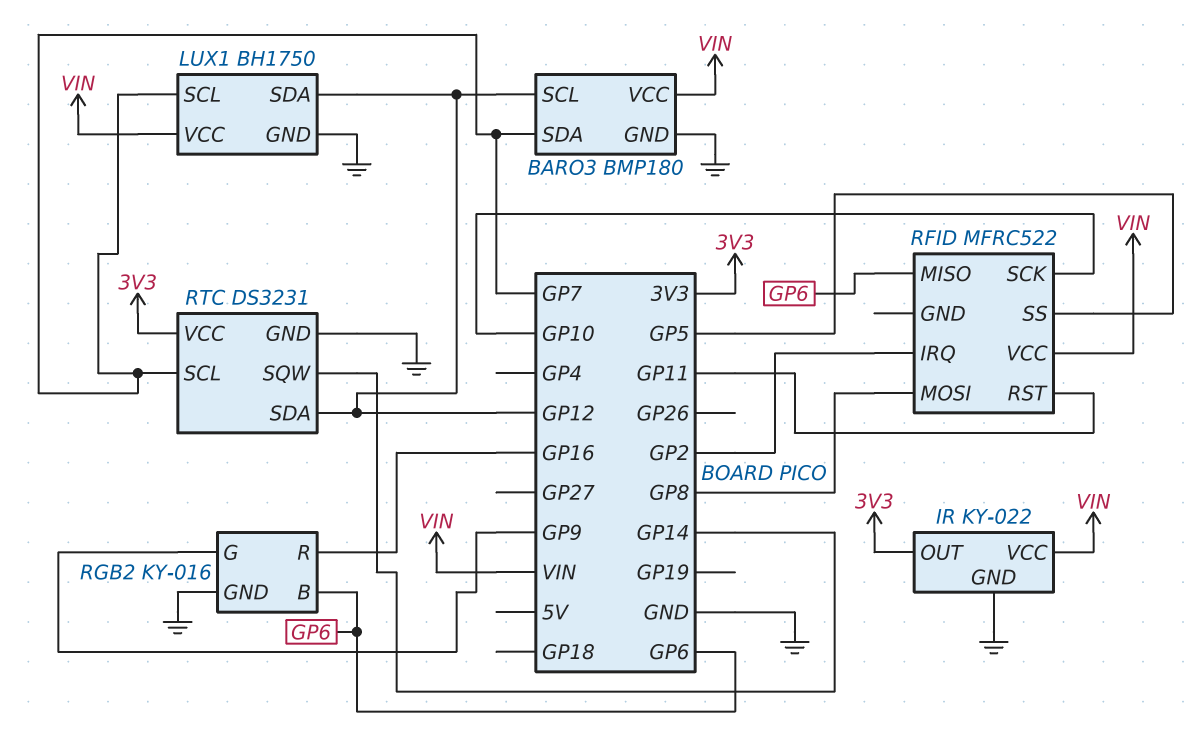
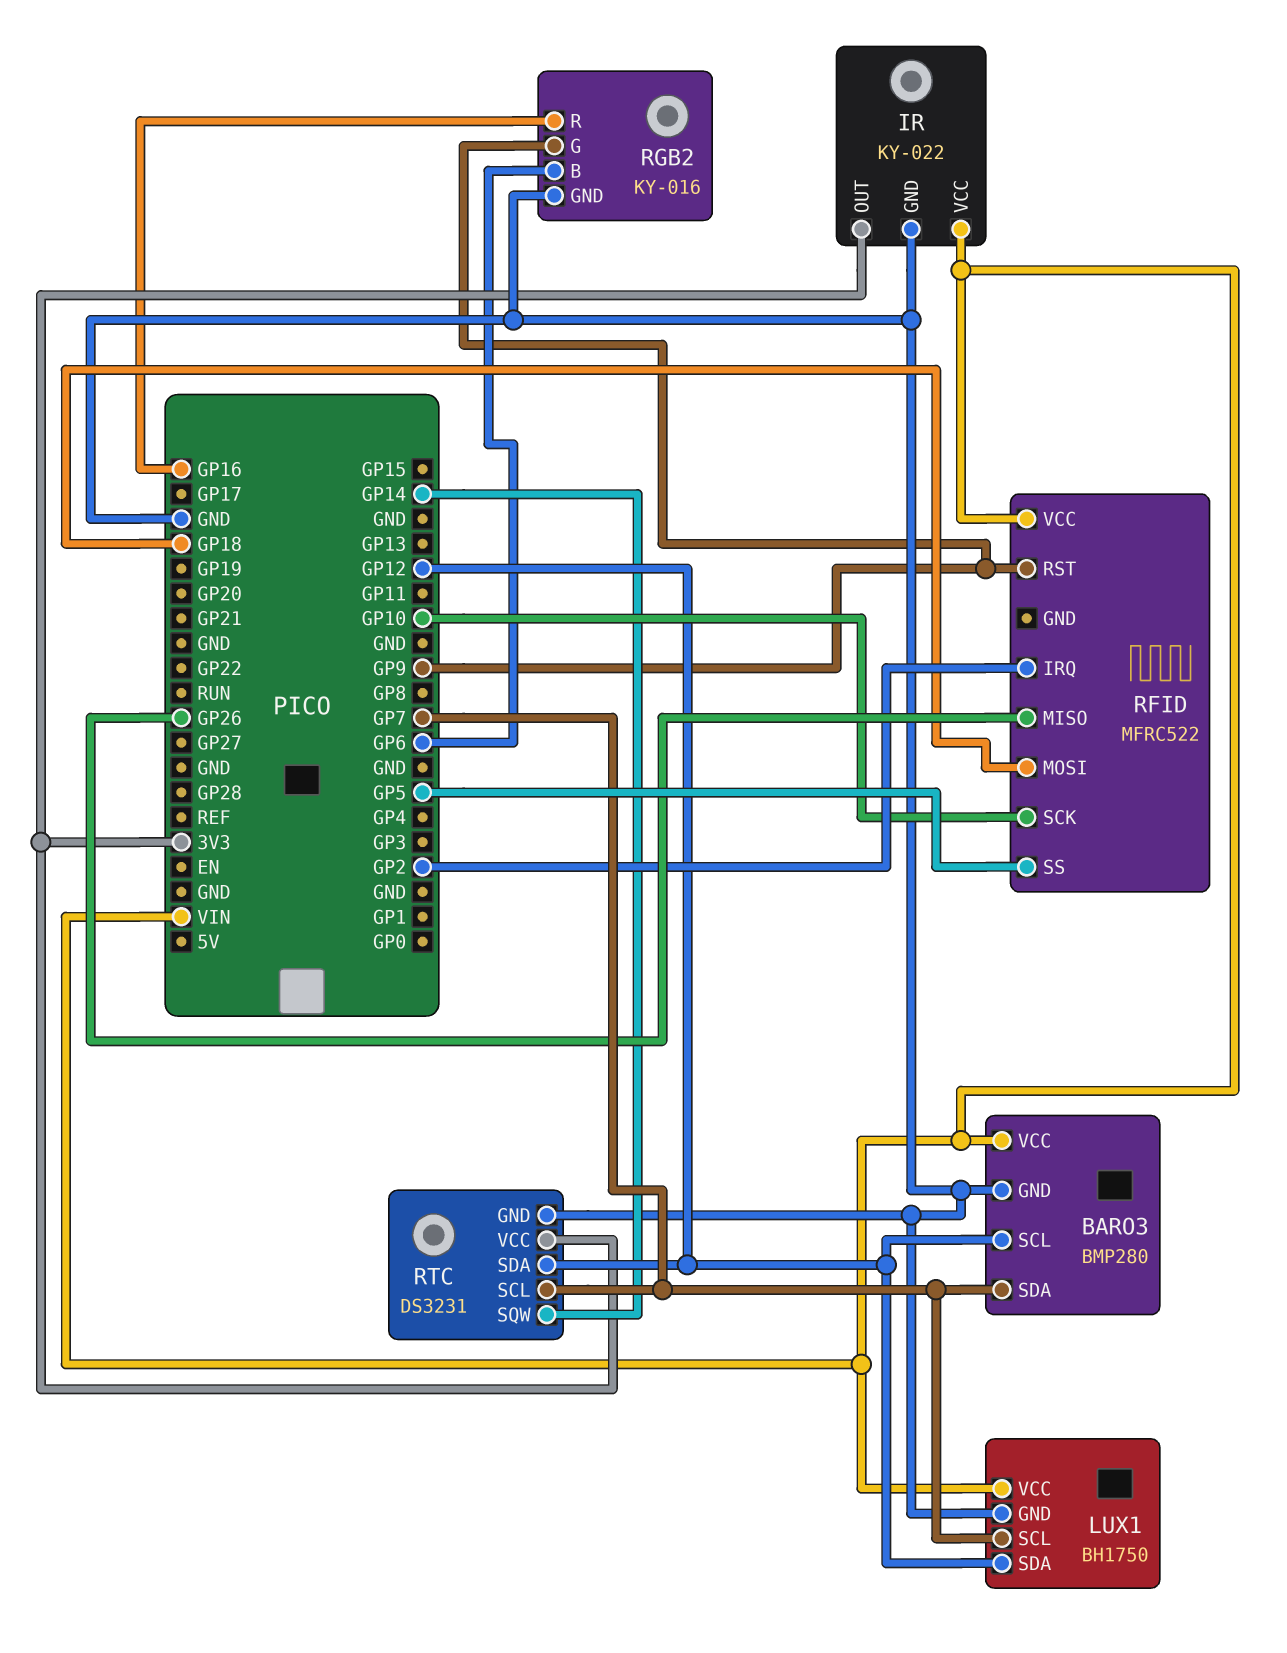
BARO3: BMP180 -> BMP280
RFID pin MISO: GP6 -> GP26
RFID pin MOSI: GP8 -> GP18
RFID pin RST: GP11 -> GP9

